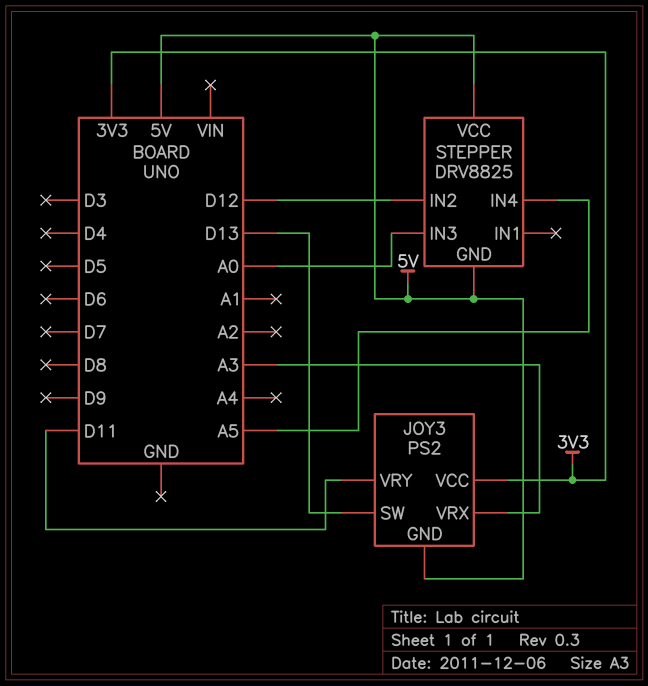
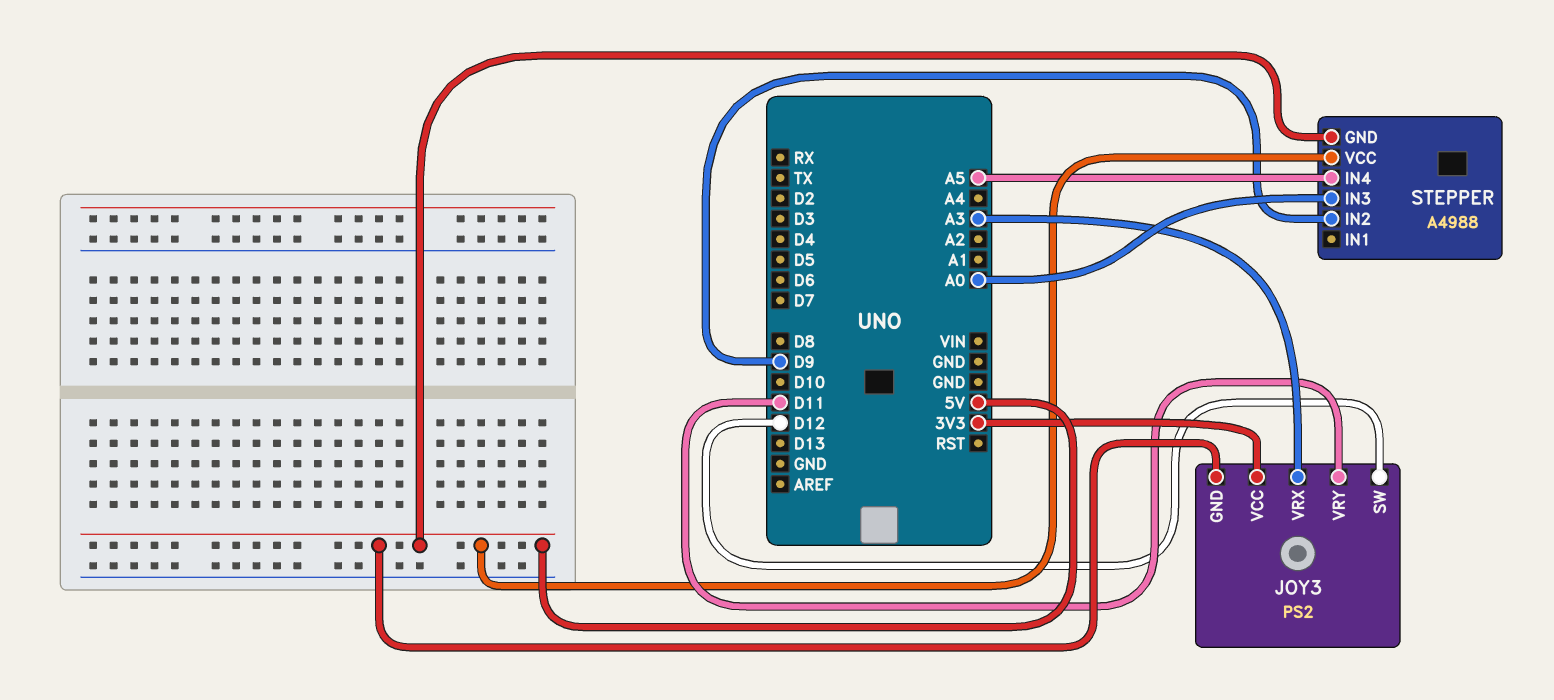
JOY3 pin SW: D13 -> D12
STEPPER: DRV8825 -> A4988
STEPPER pin IN2: D12 -> D9

